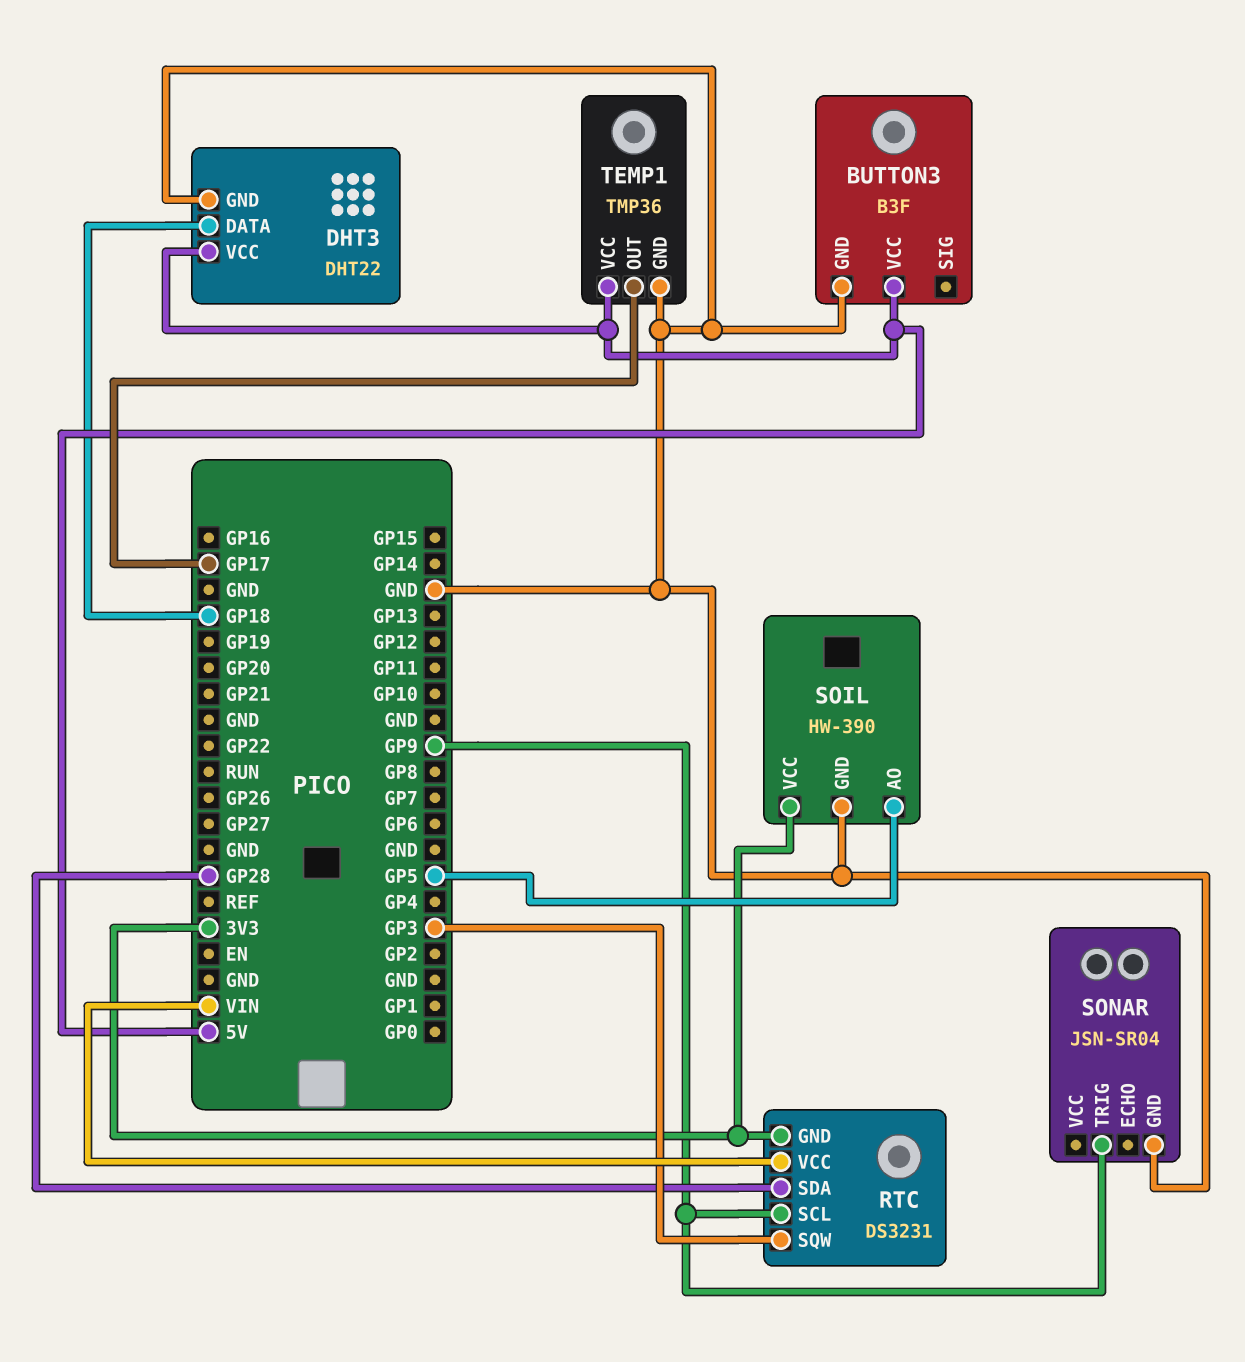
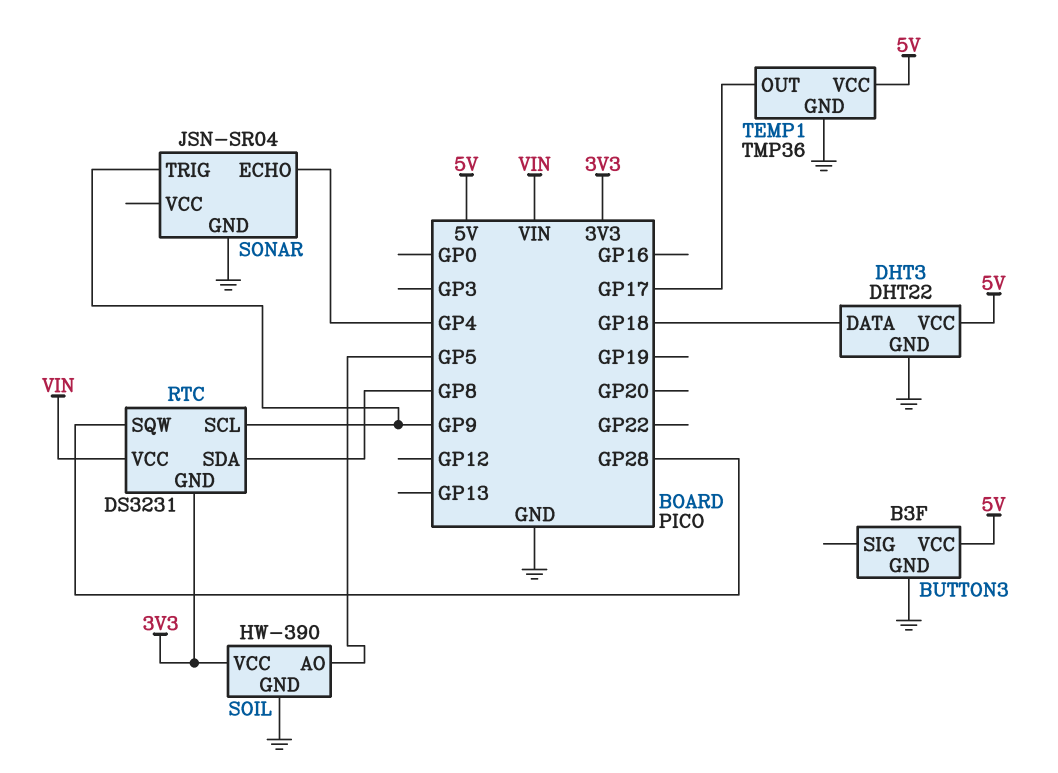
RTC pin SDA: GP28 -> GP8
RTC pin SQW: GP3 -> GP28
SONAR pin ECHO: none -> GP4

